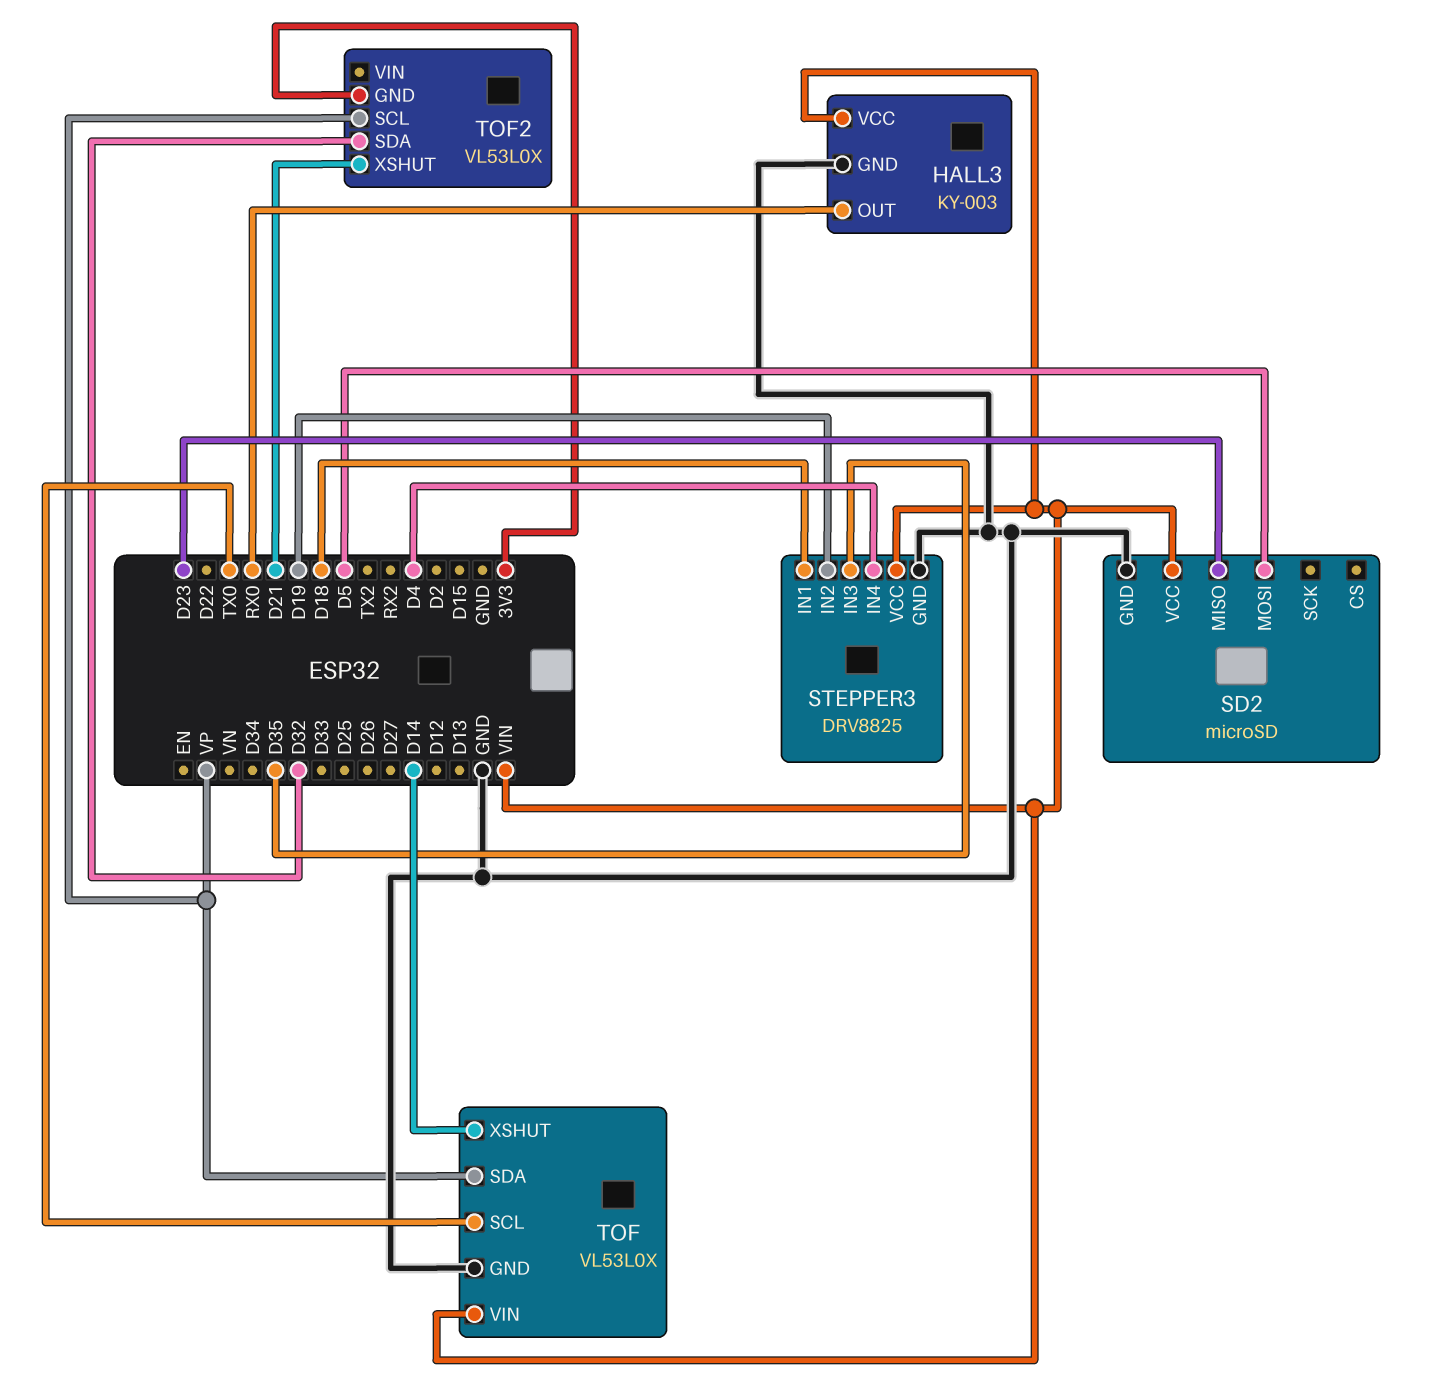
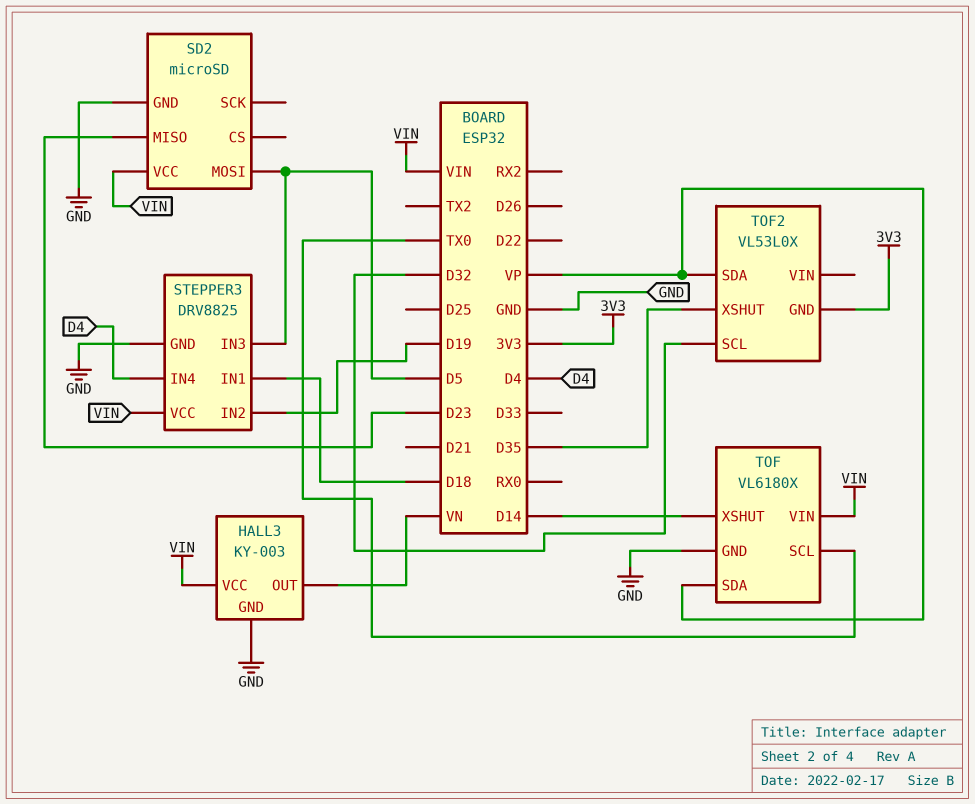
HALL3 pin OUT: RX0 -> VN
STEPPER3 pin IN3: D35 -> D5
TOF: VL53L0X -> VL6180X
TOF2 pin SCL: VP -> D32
TOF2 pin SDA: D32 -> VP
TOF2 pin XSHUT: D21 -> D35

